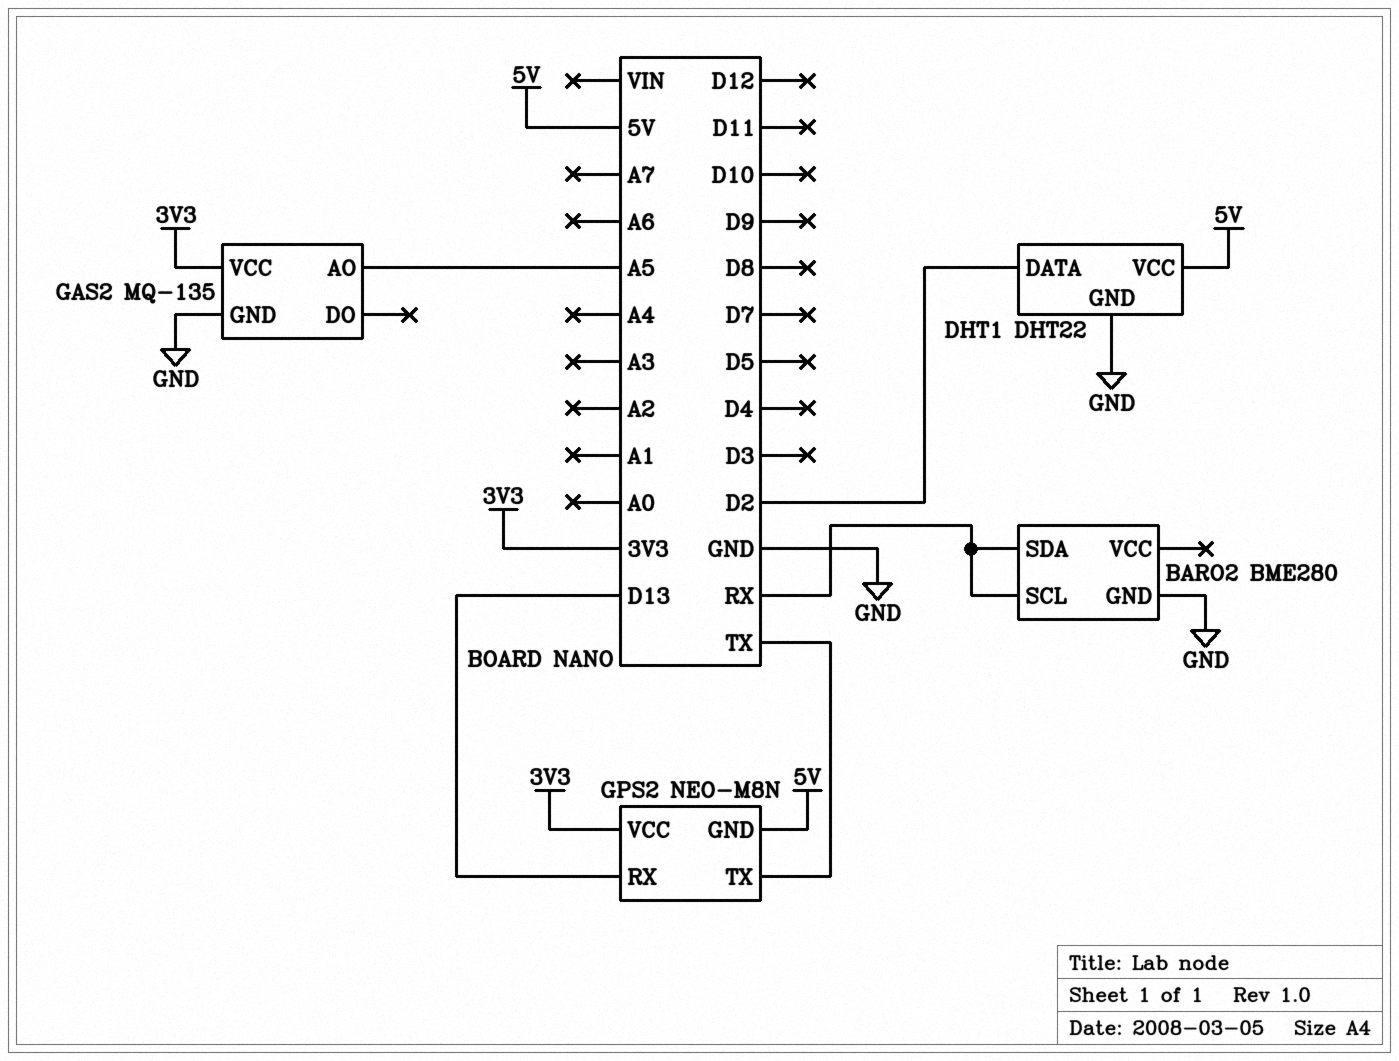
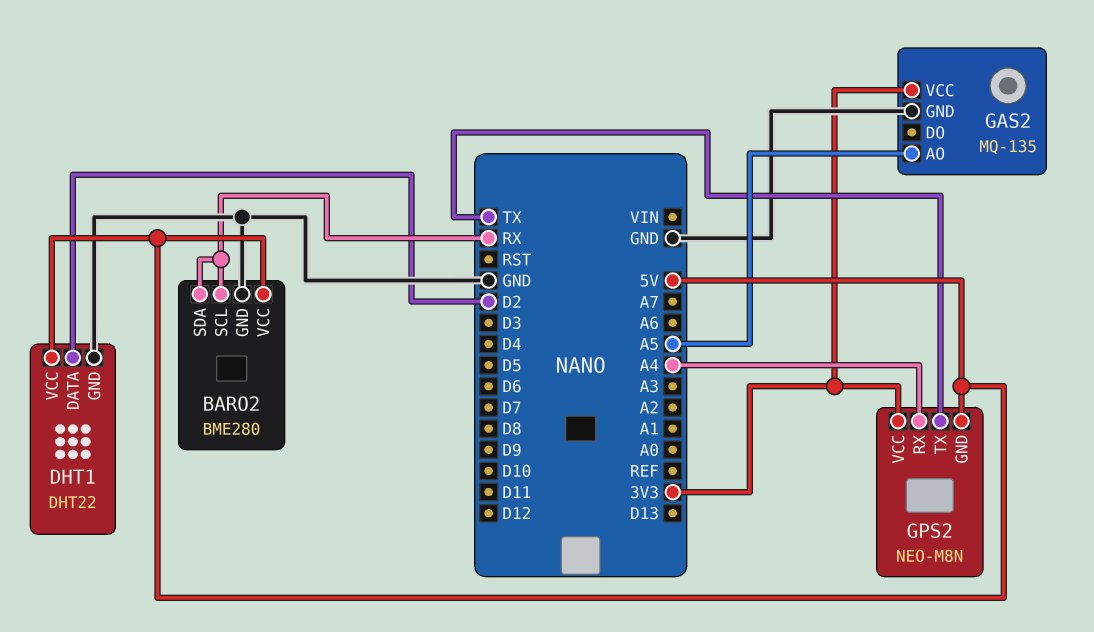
BARO2 pin VCC: none -> 5V
GPS2 pin RX: D13 -> A4

